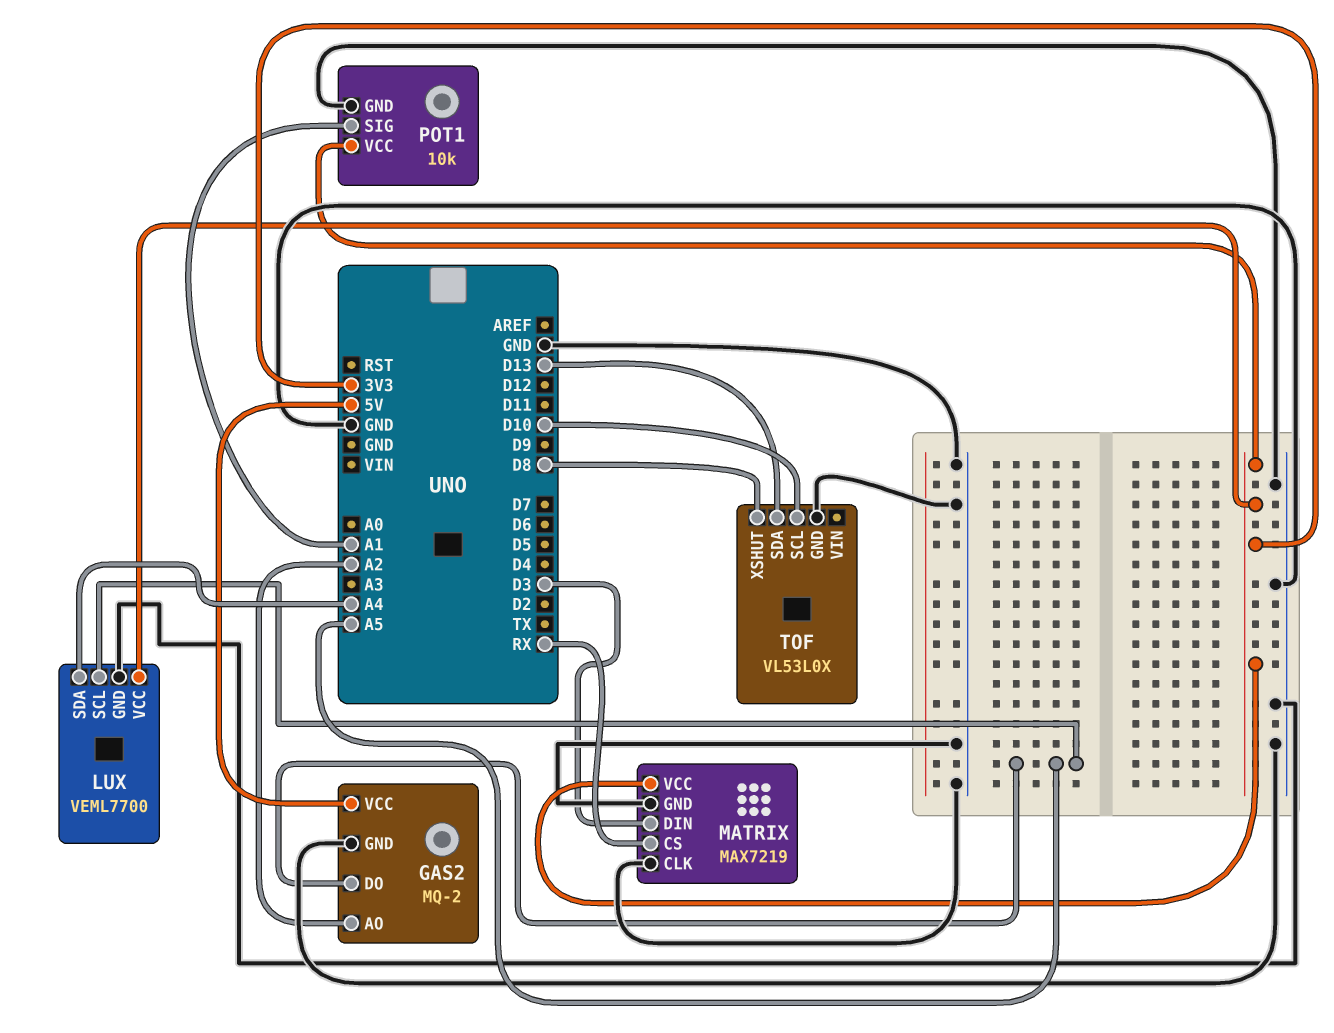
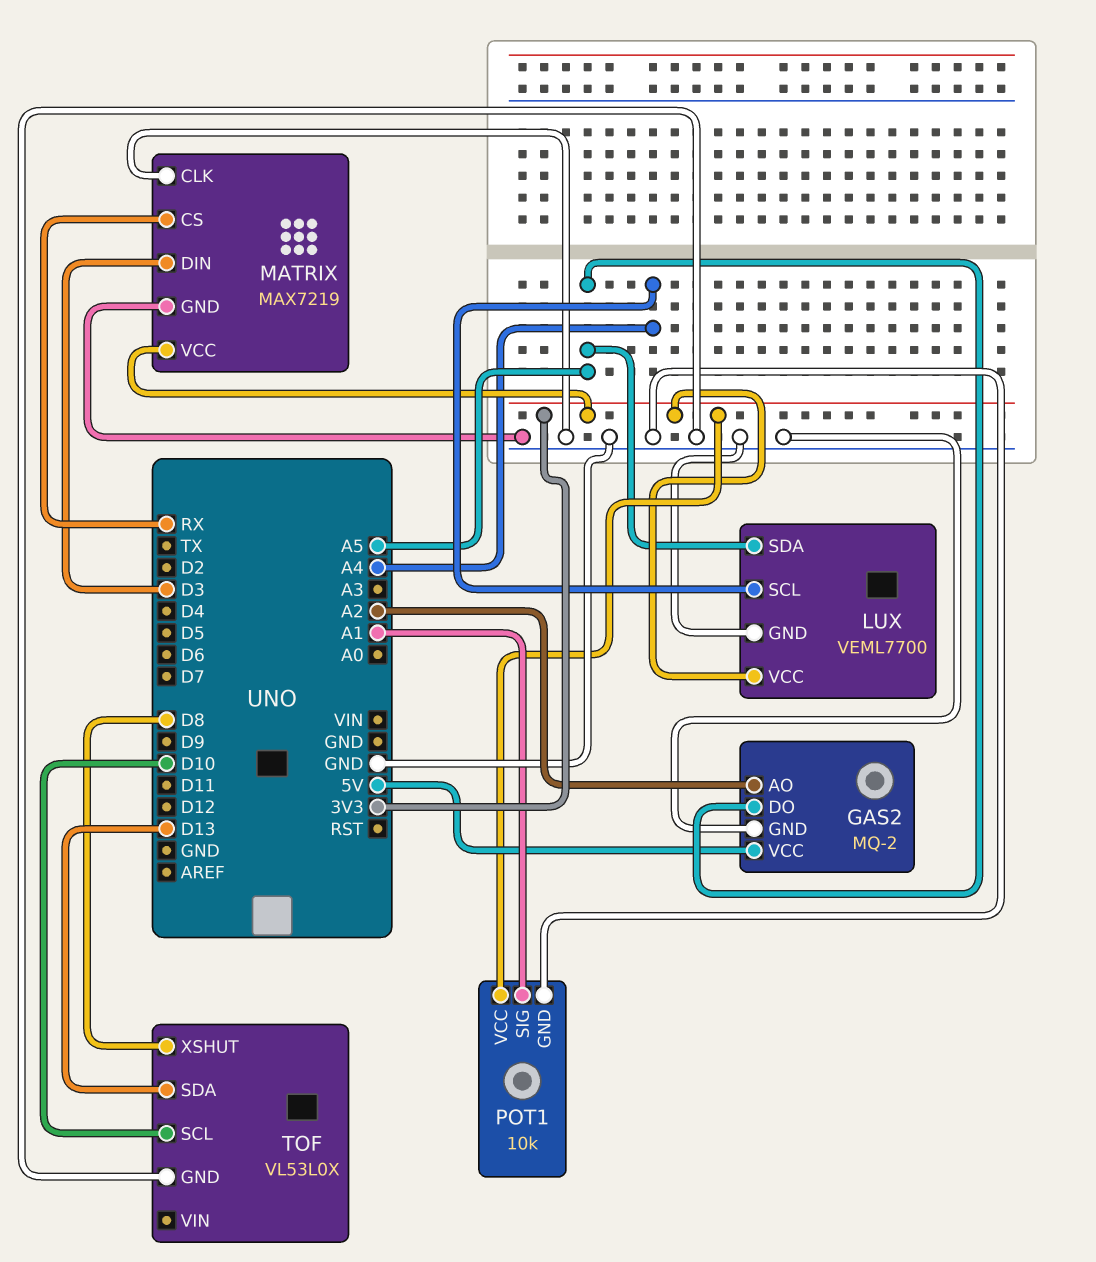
LUX pin SCL: A5 -> A4
LUX pin SDA: A4 -> A5

